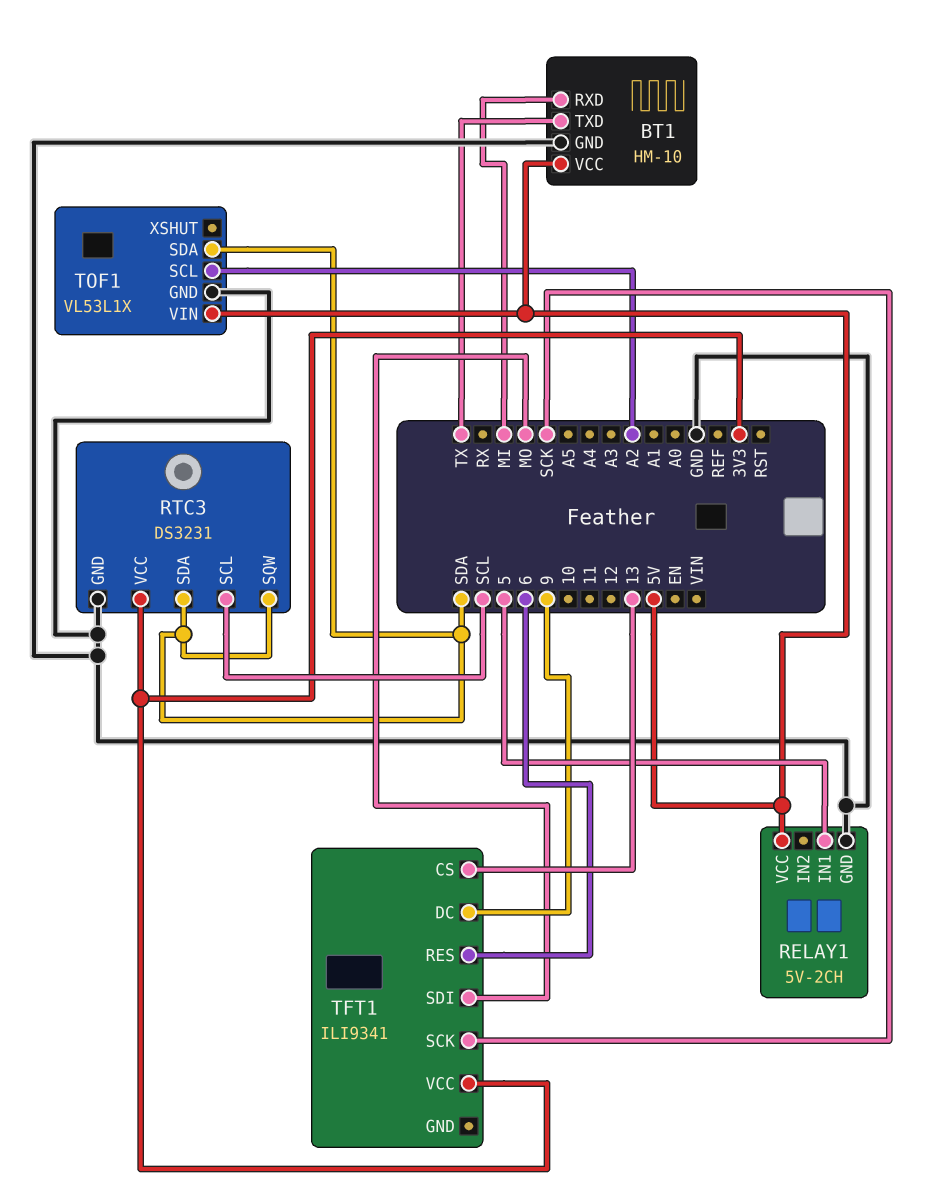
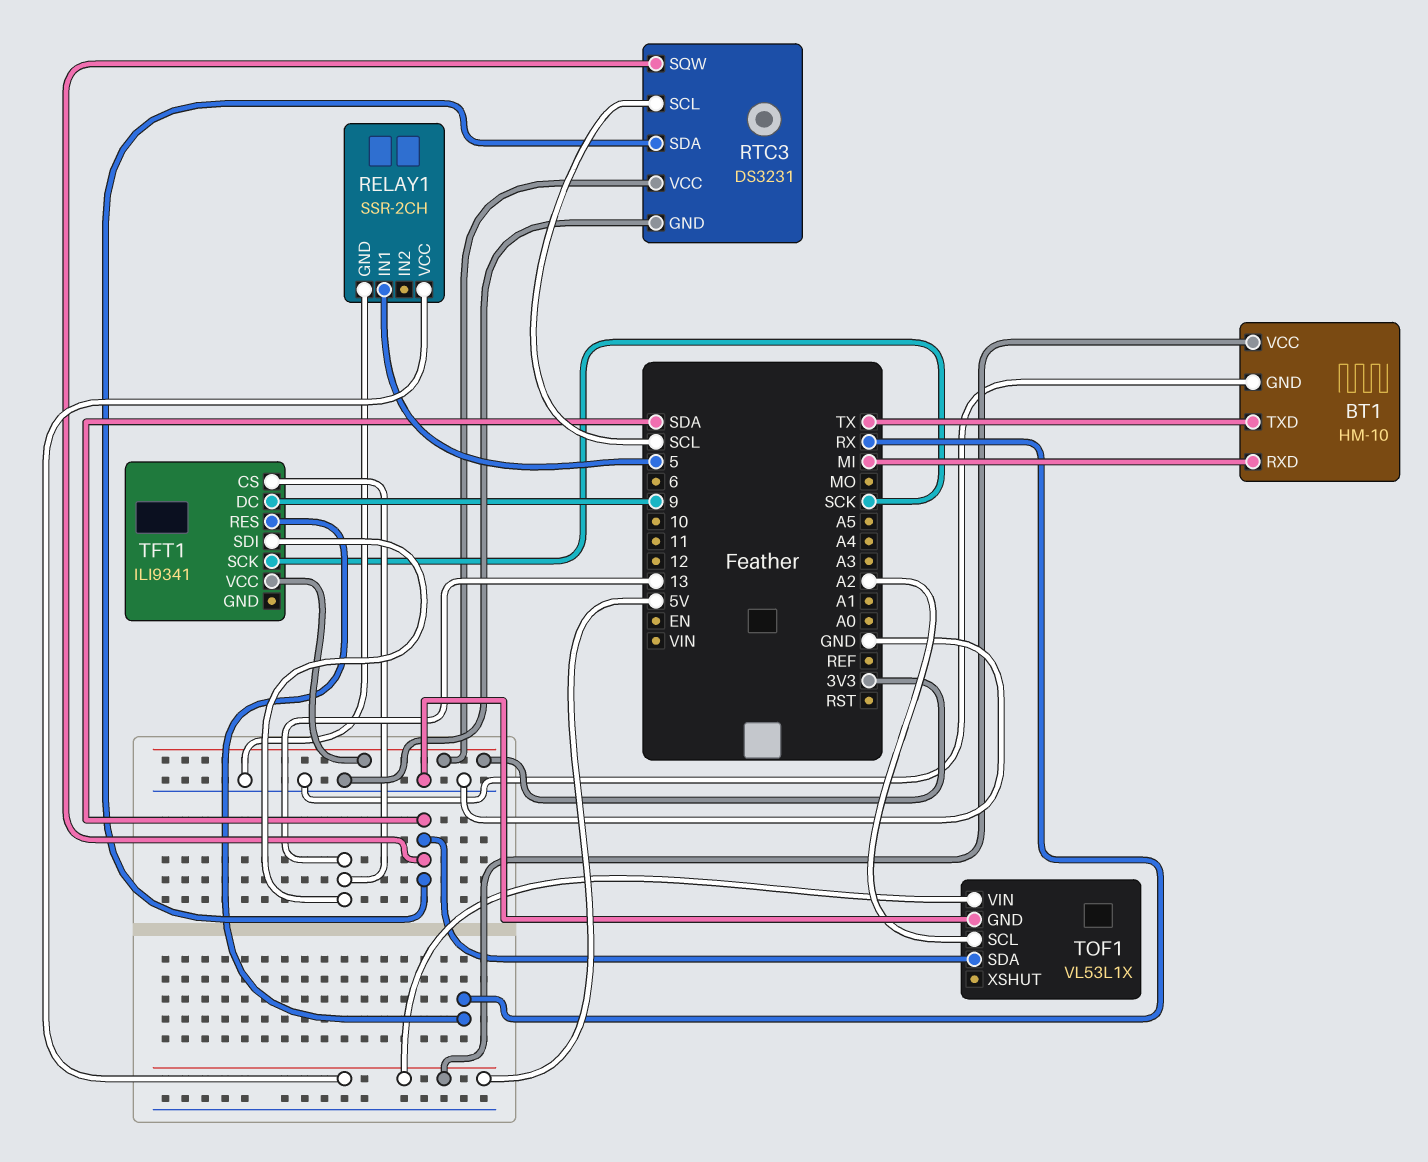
RELAY1: 5V-2CH -> SSR-2CH
TFT1 pin RES: 6 -> RX
TFT1 pin SDI: MO -> 13

